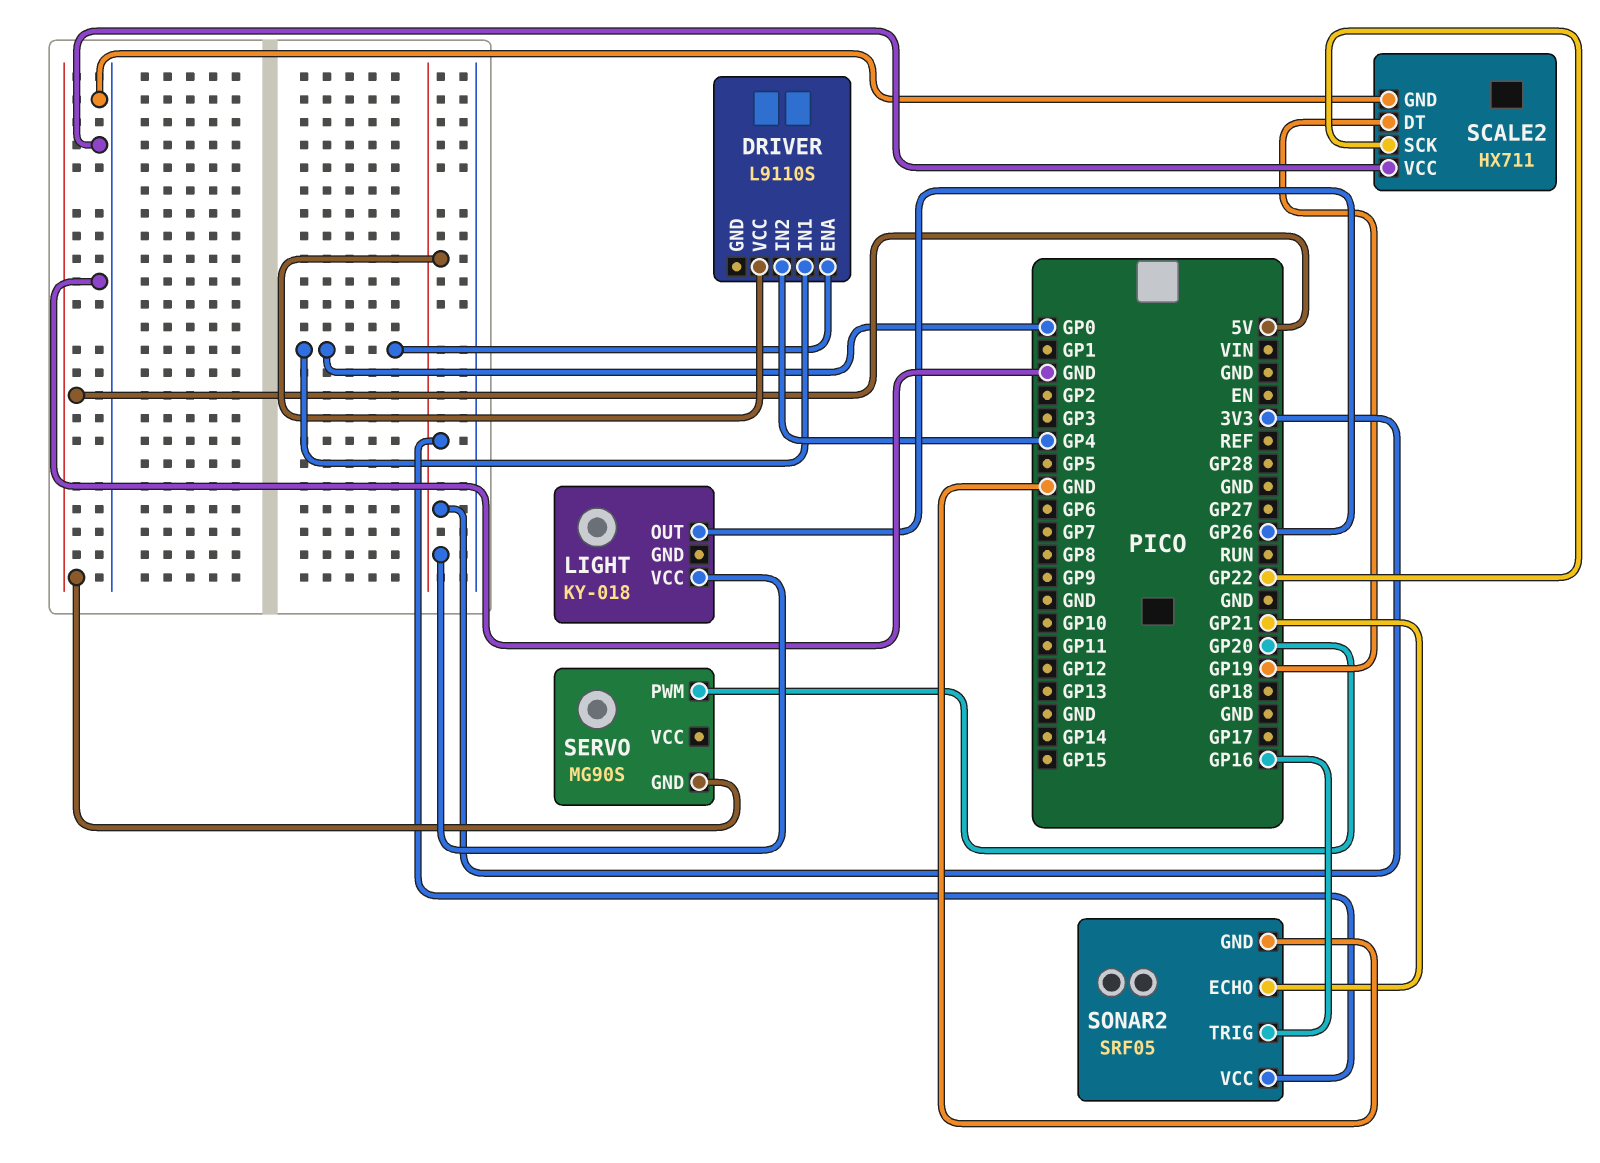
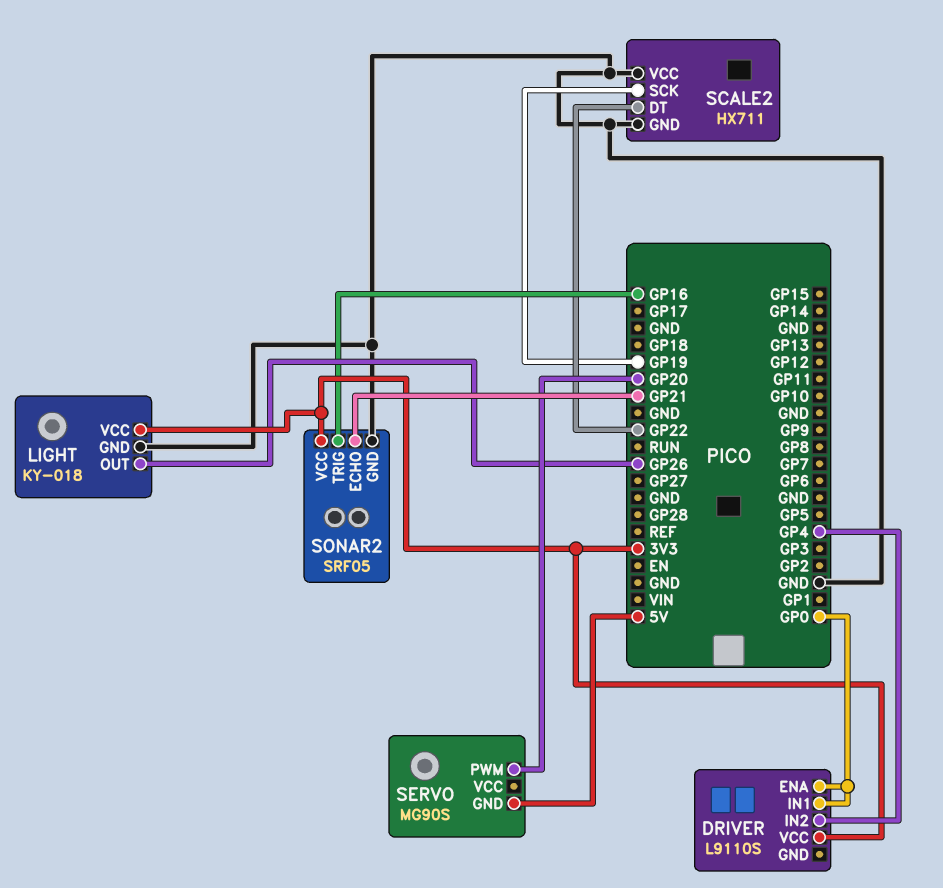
LIGHT pin GND: none -> GND
SCALE2 pin DT: GP19 -> GP22
SCALE2 pin SCK: GP22 -> GP19

